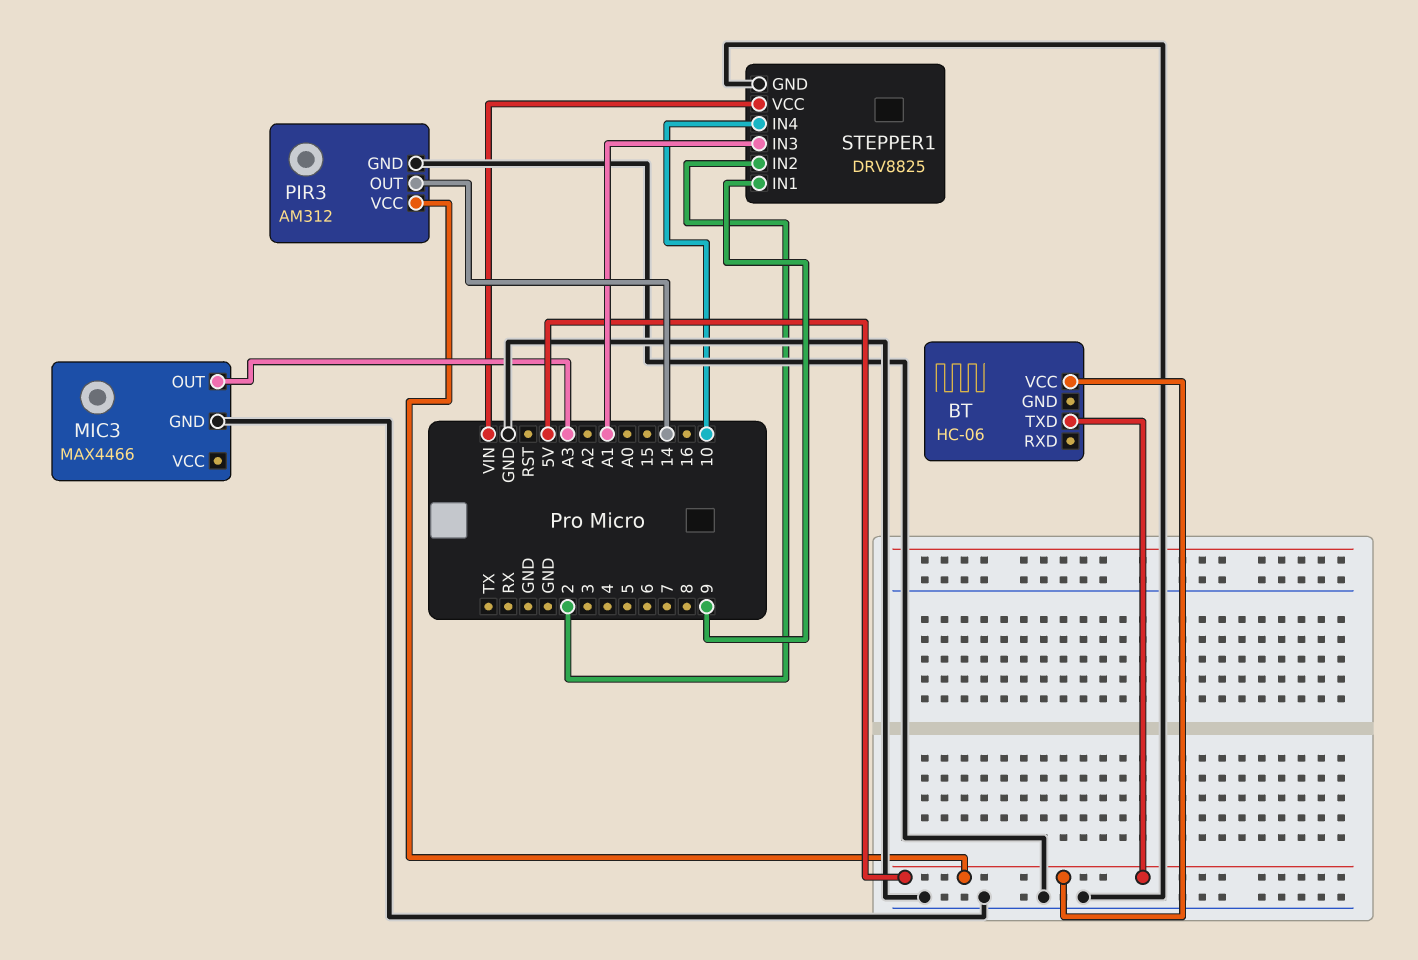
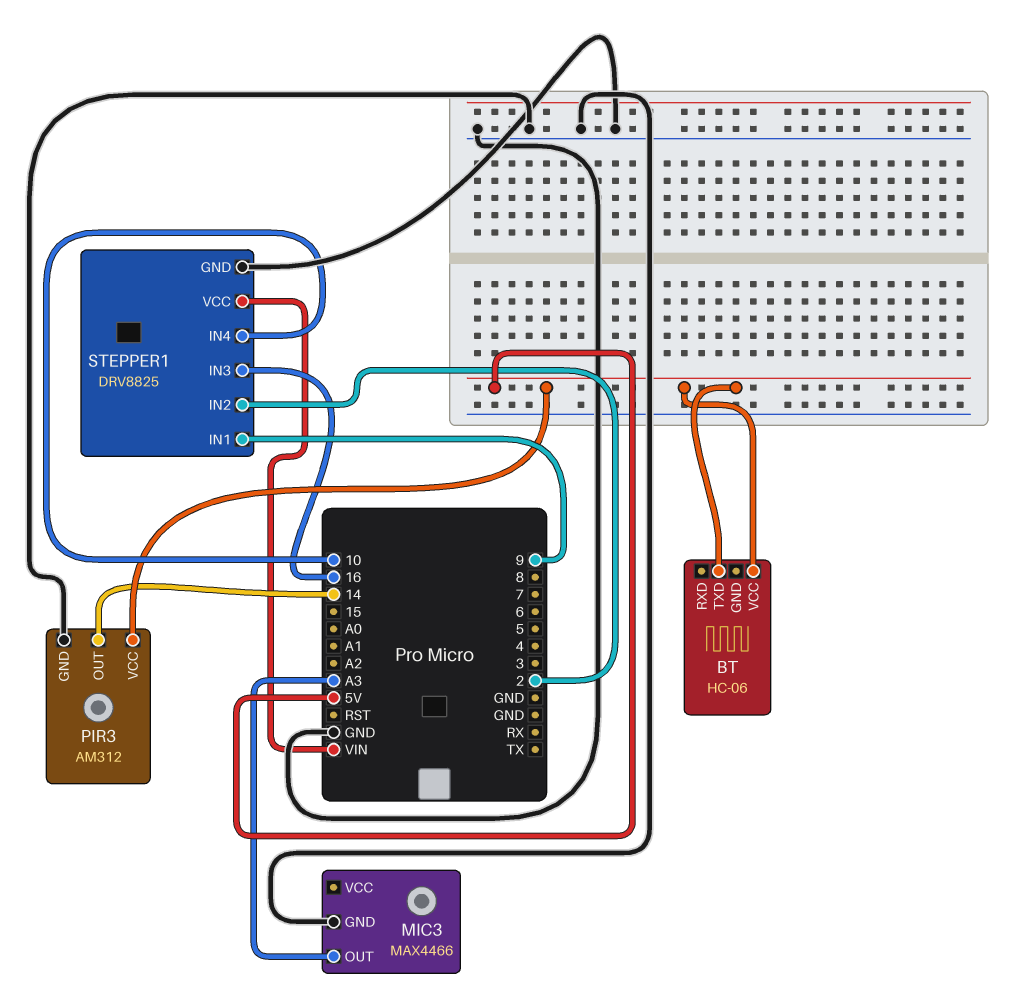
STEPPER1 pin IN3: A1 -> 16

